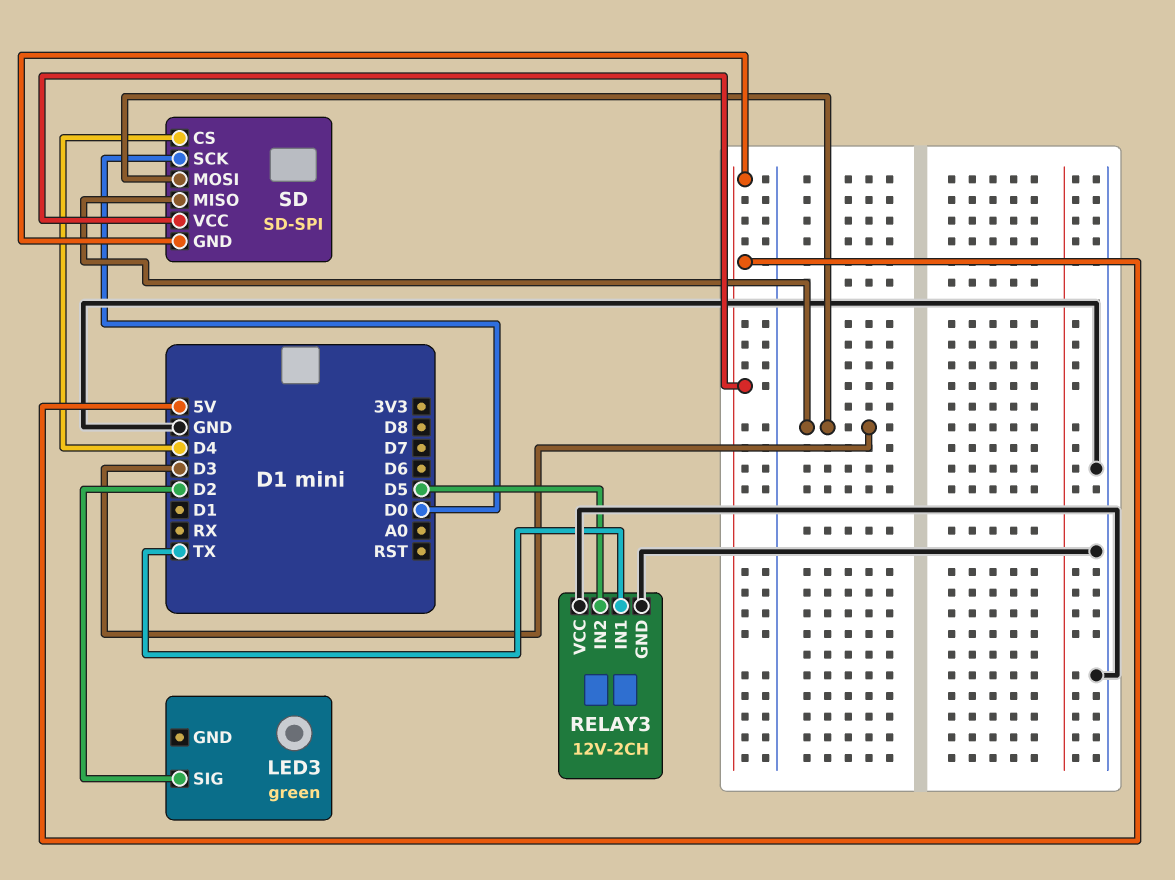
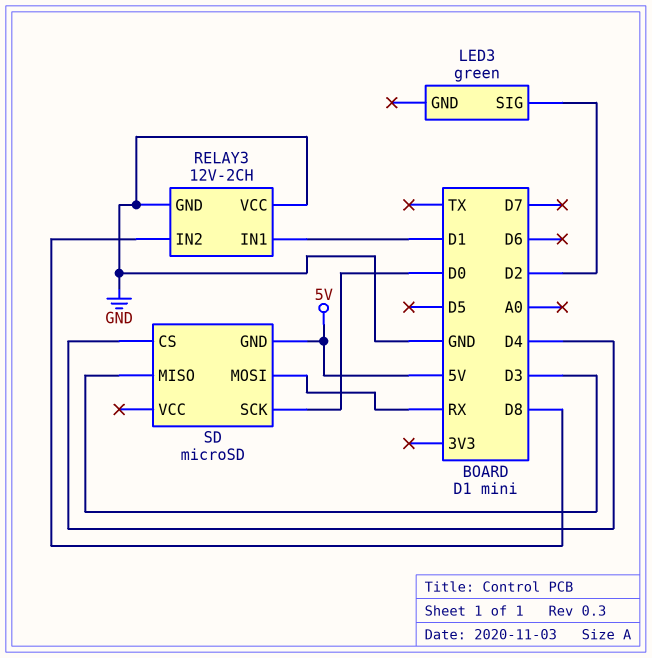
RELAY3 pin IN1: TX -> D1
RELAY3 pin IN2: D5 -> D8
SD: SD-SPI -> microSD
SD pin MOSI: D3 -> RX
SD pin VCC: 5V -> none

